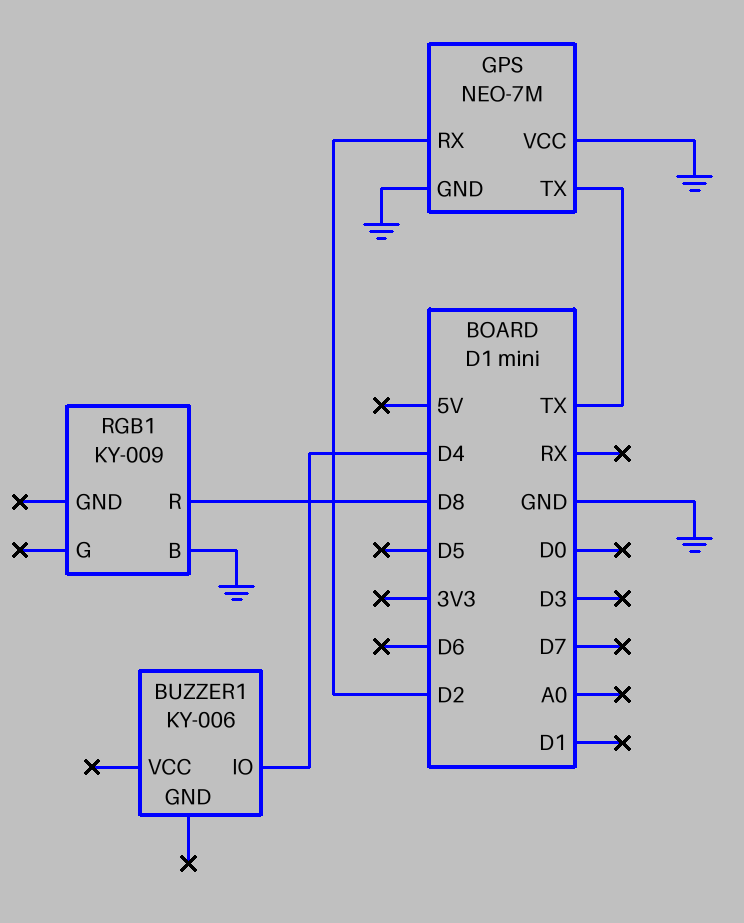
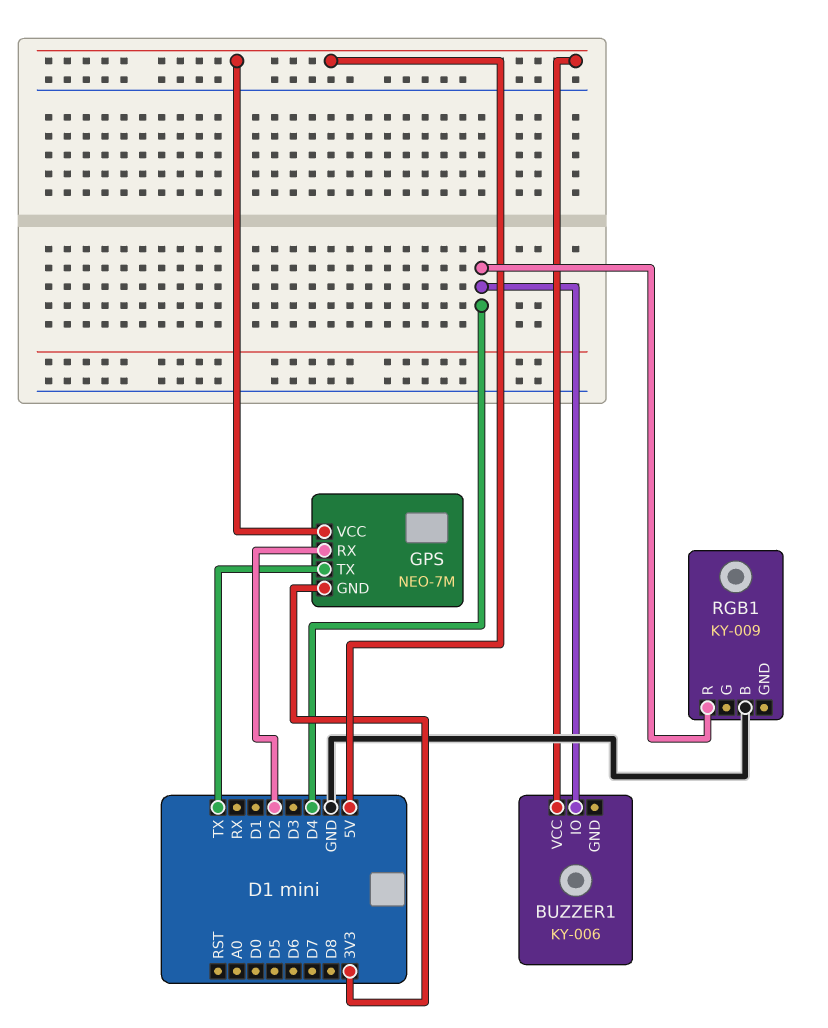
BUZZER1 pin VCC: none -> 5V
GPS pin GND: GND -> 3V3
GPS pin VCC: GND -> 5V
RGB1 pin R: D8 -> D4

